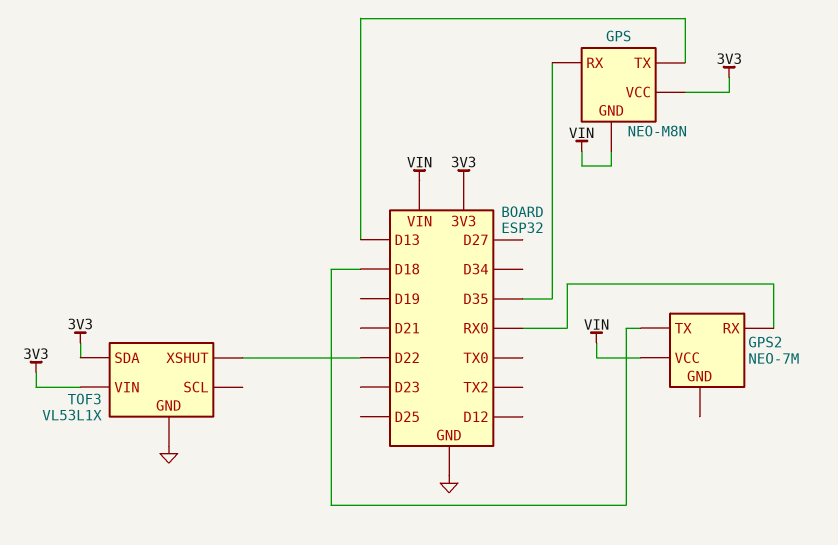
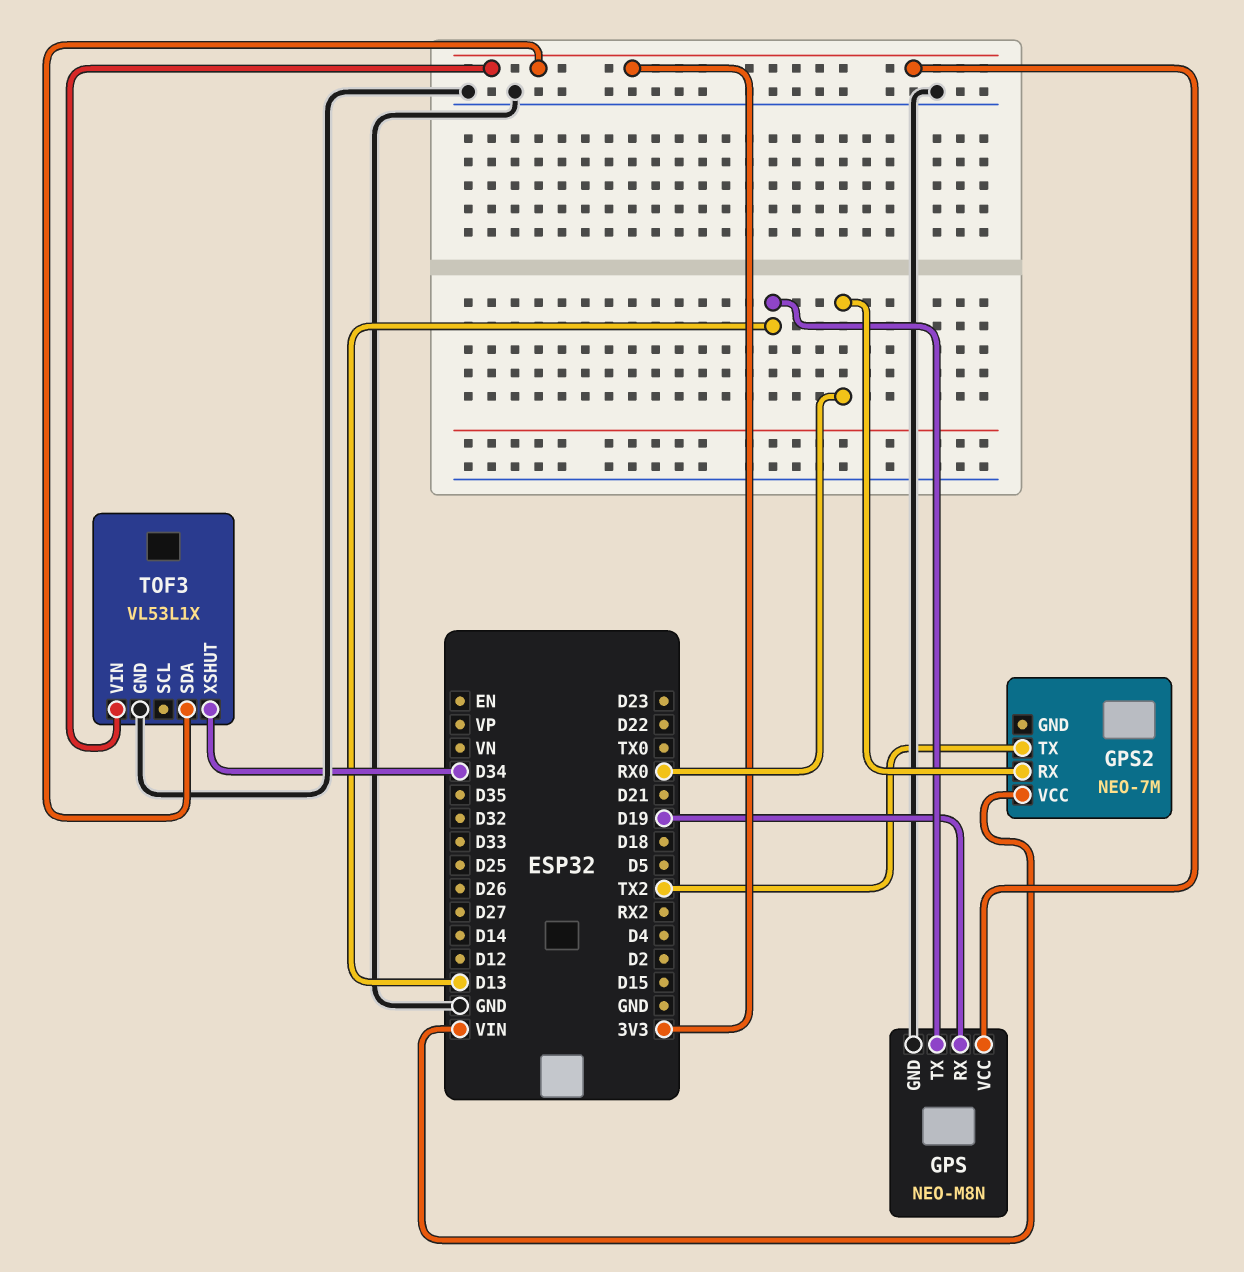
GPS pin GND: VIN -> GND
GPS pin RX: D35 -> D19
GPS2 pin TX: D18 -> TX2
TOF3 pin XSHUT: D22 -> D34

